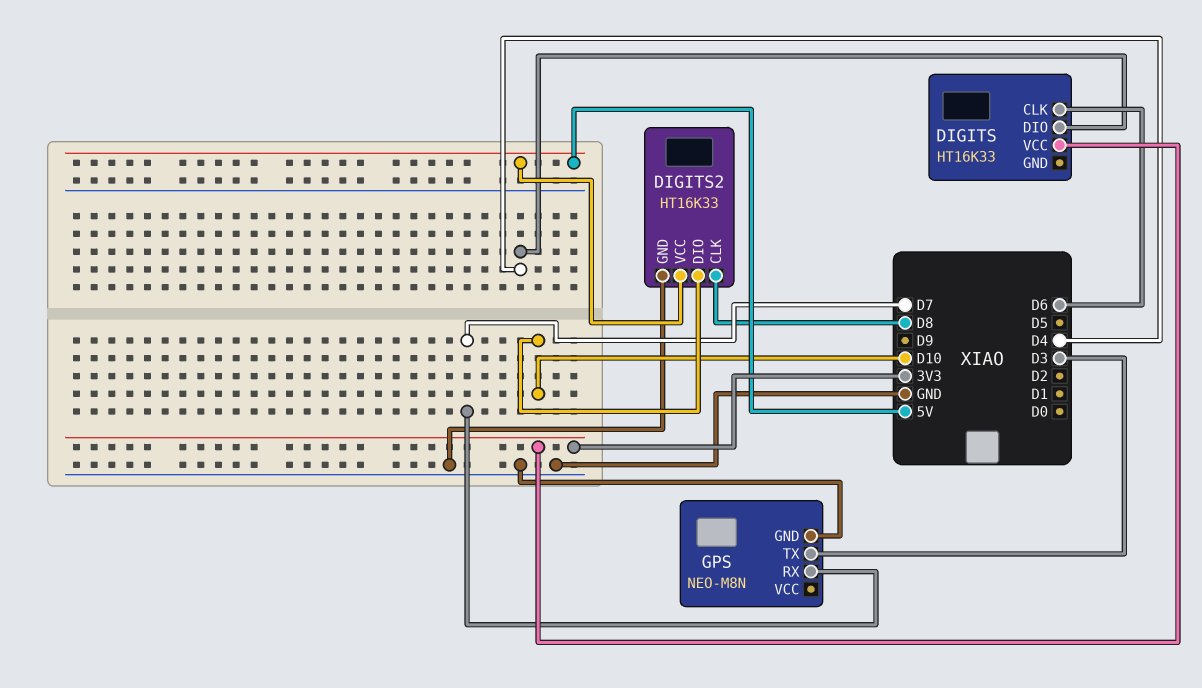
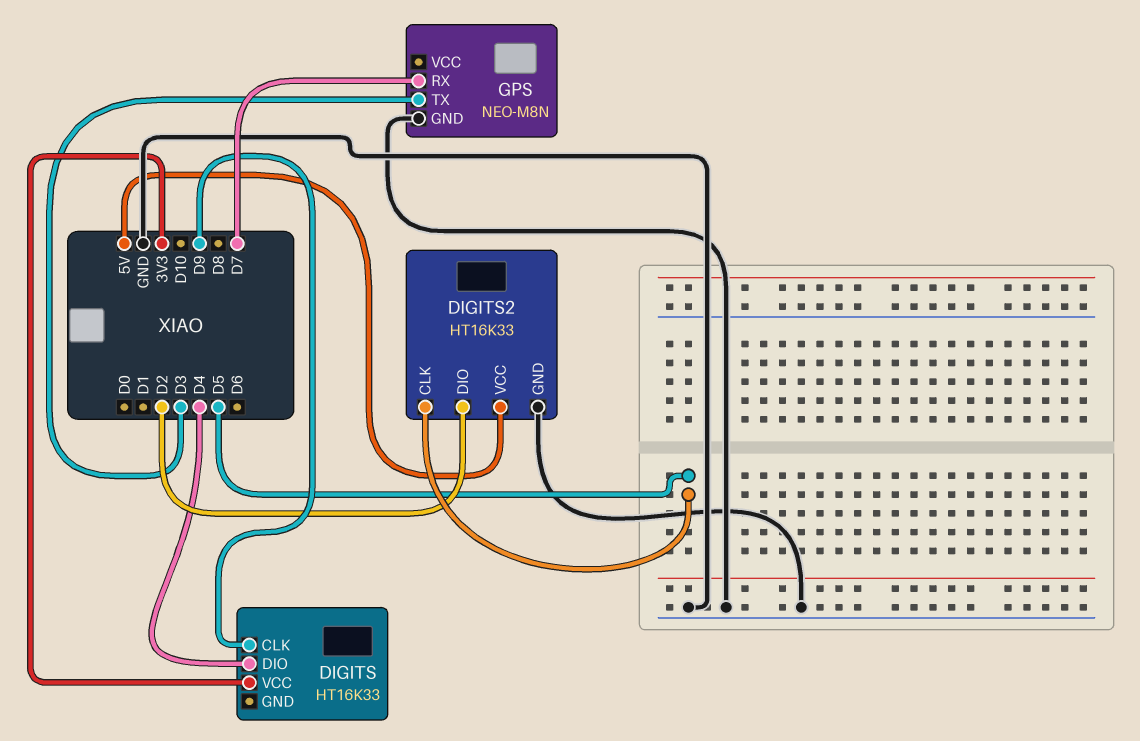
DIGITS pin CLK: D6 -> D9
DIGITS2 pin CLK: D8 -> D5
DIGITS2 pin DIO: D10 -> D2

